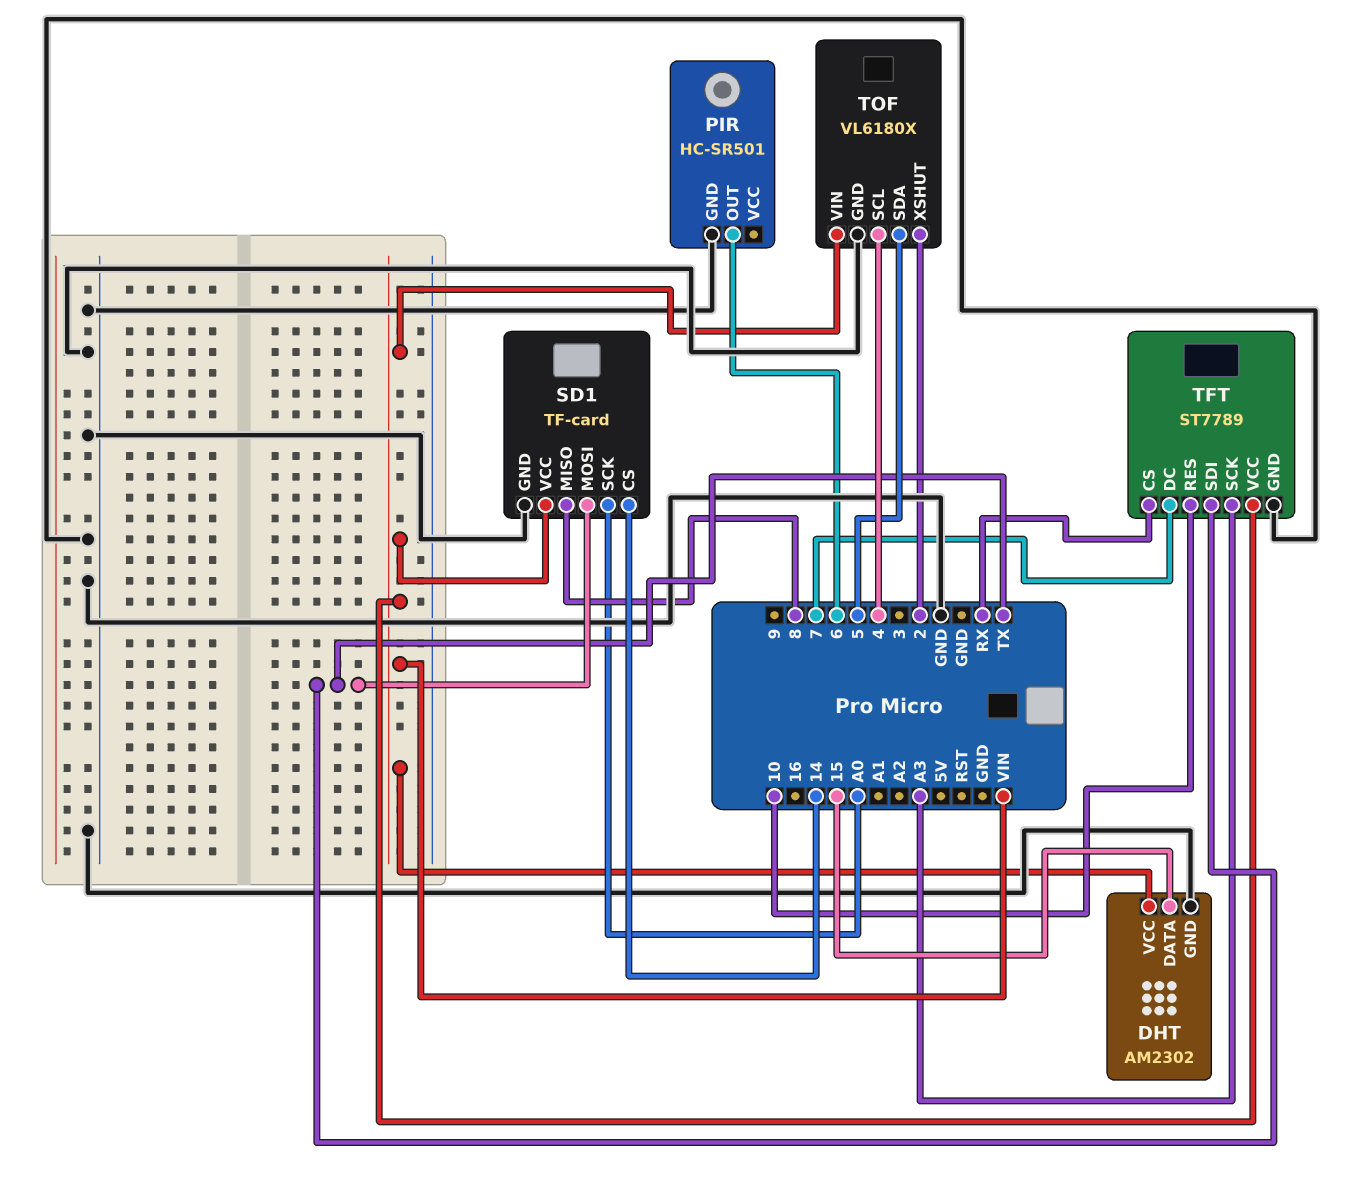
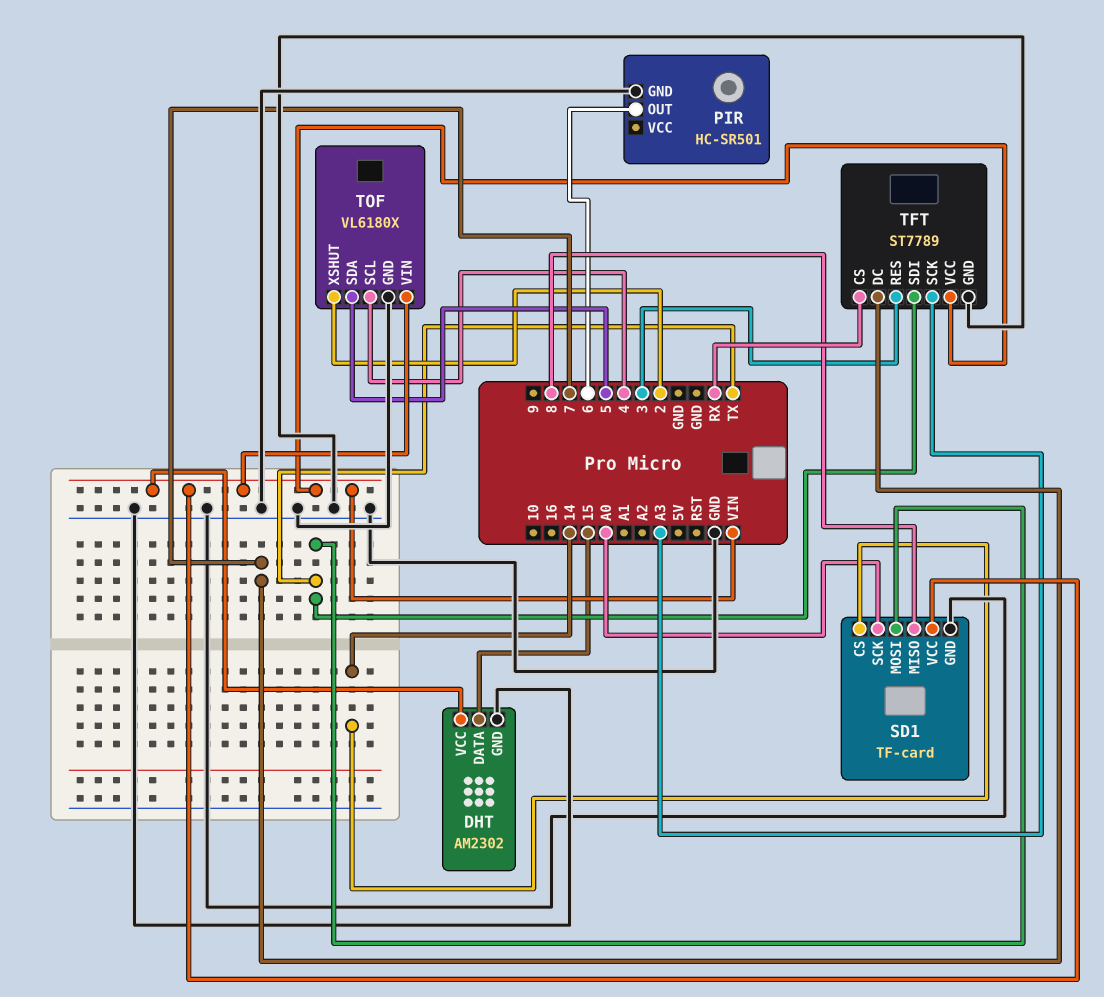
TFT pin RES: 10 -> 3

